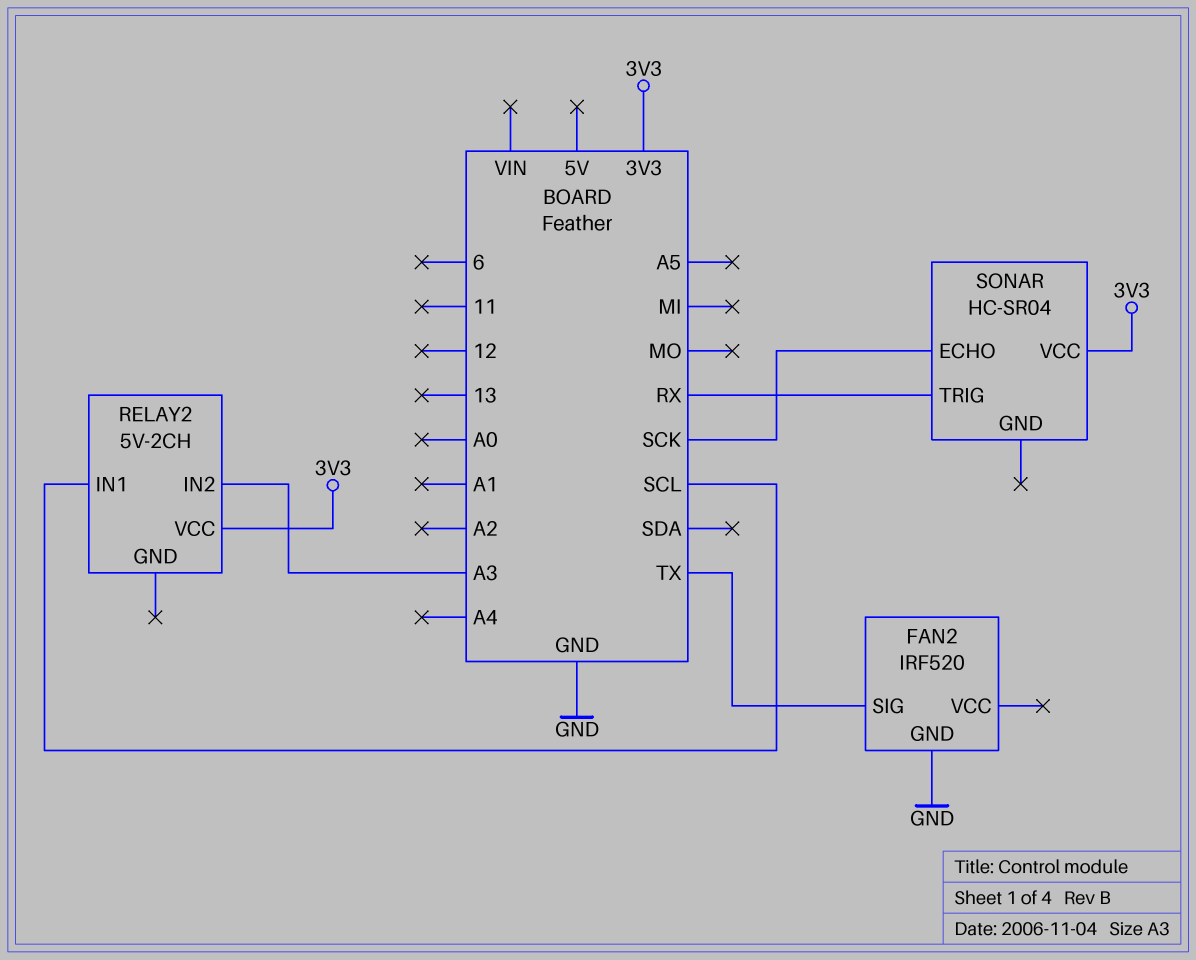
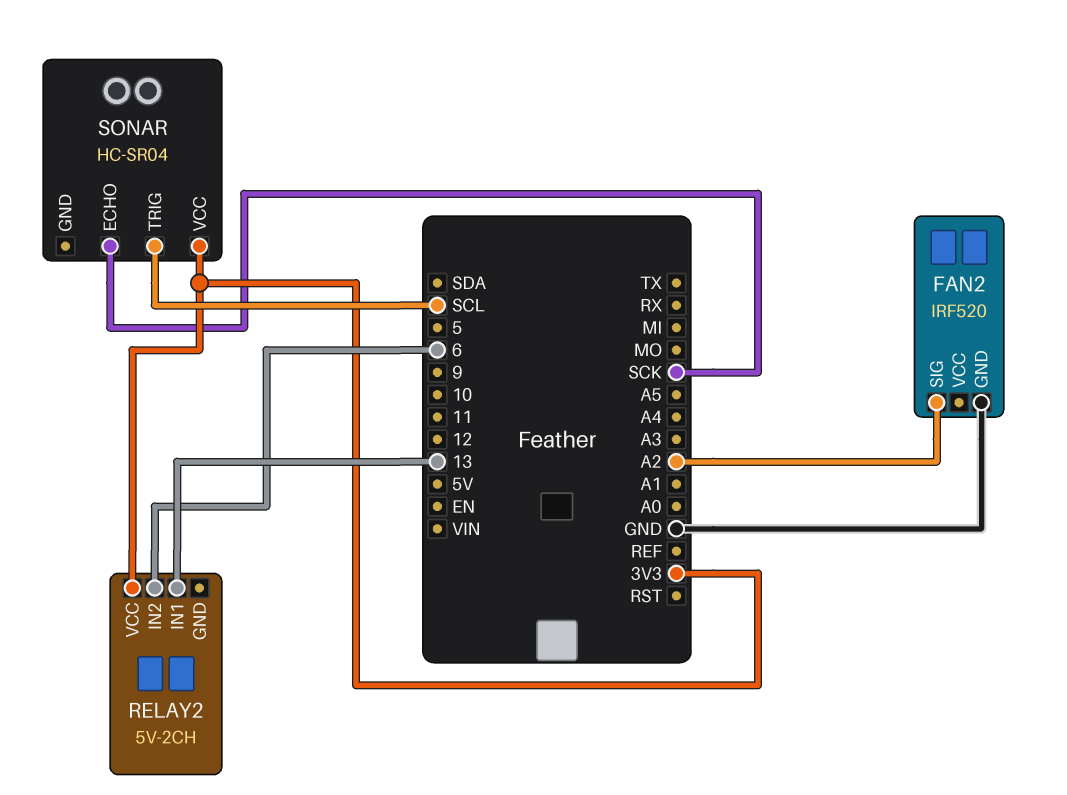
FAN2 pin SIG: TX -> A2
RELAY2 pin IN1: SCL -> 13
RELAY2 pin IN2: A3 -> 6
SONAR pin TRIG: RX -> SCL

